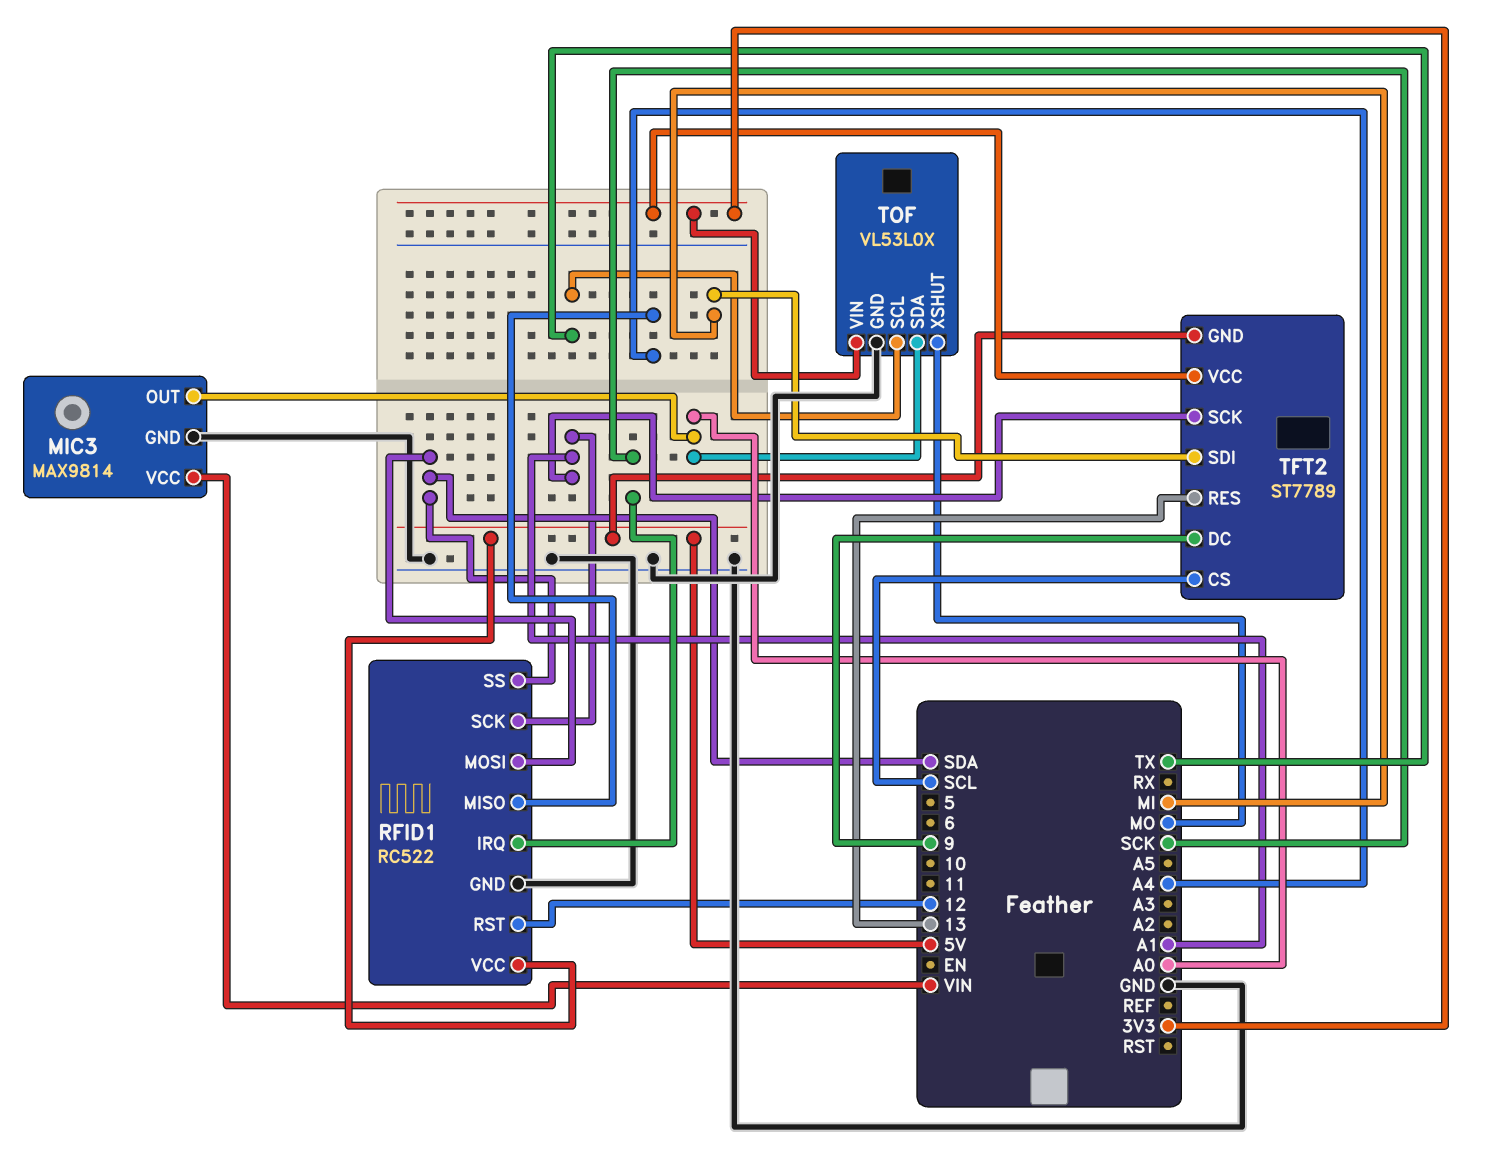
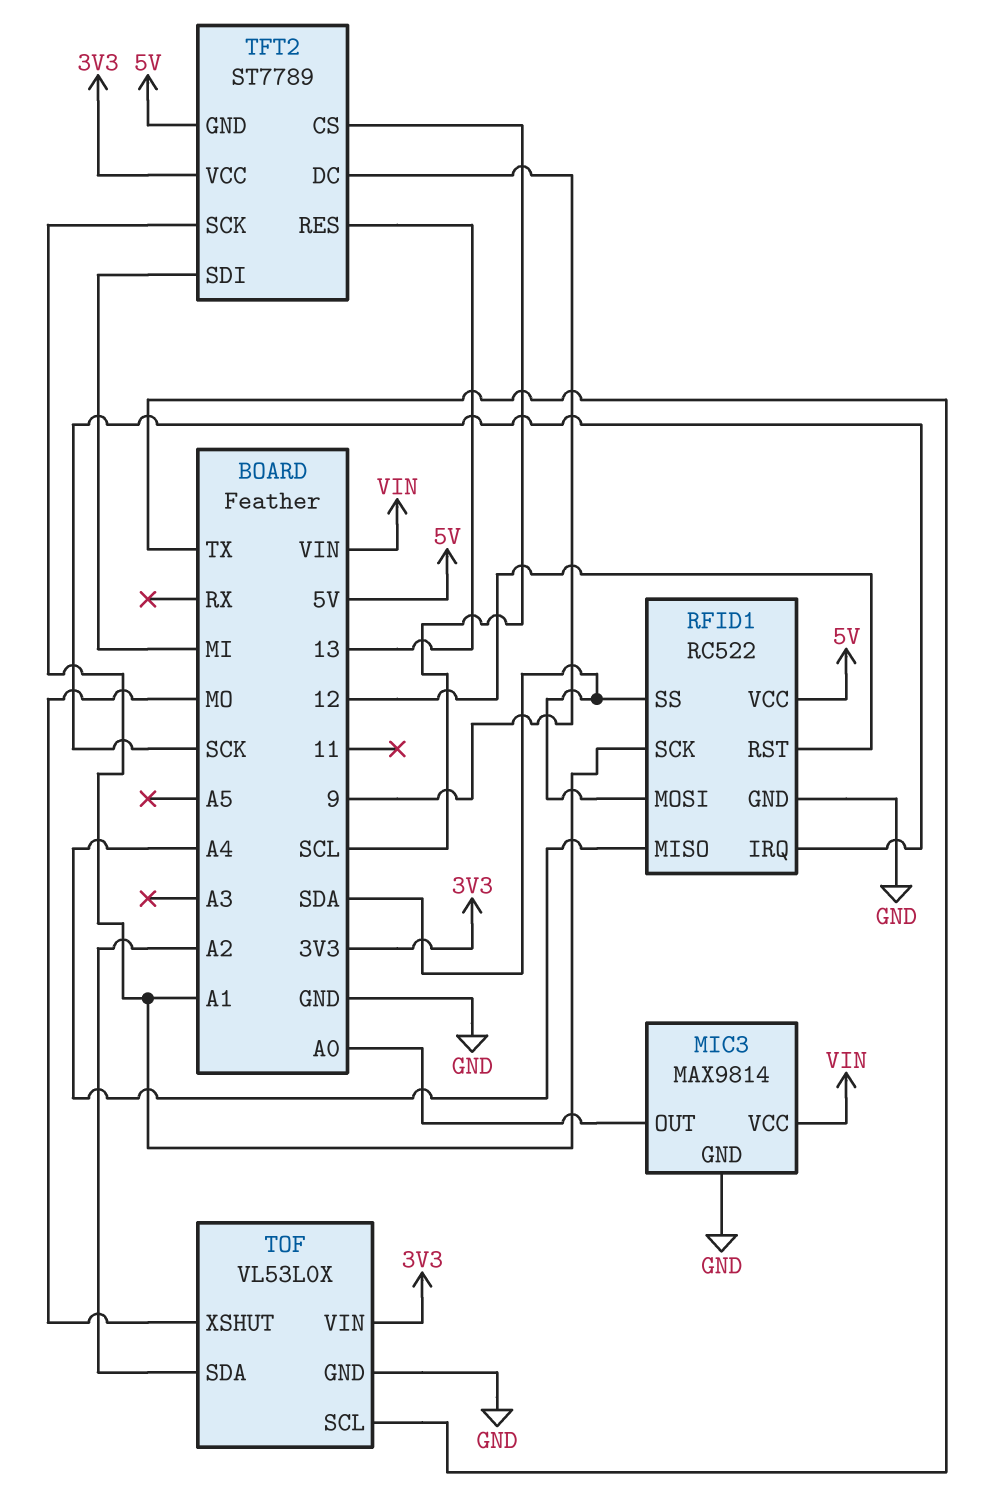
TOF pin SDA: A0 -> A2

